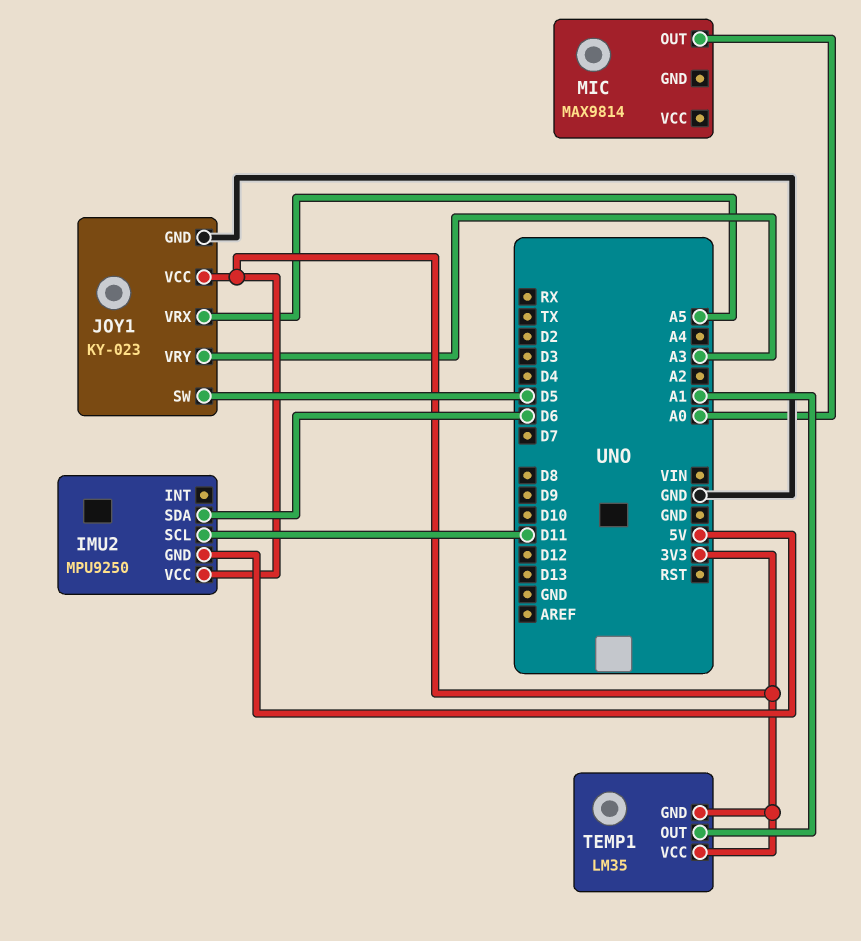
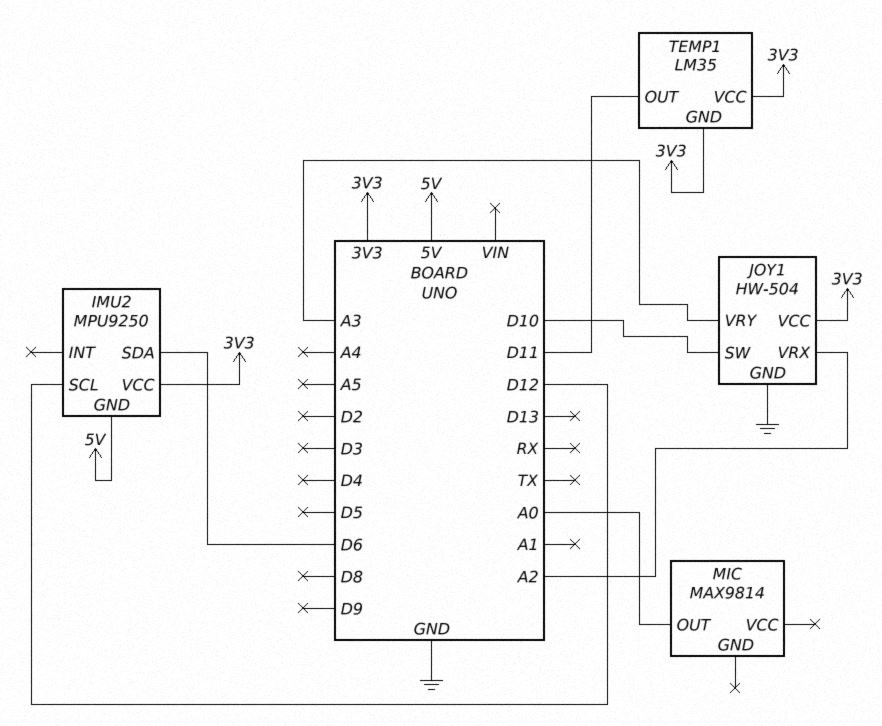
IMU2 pin SCL: D11 -> D12
JOY1: KY-023 -> HW-504
JOY1 pin SW: D5 -> D10
JOY1 pin VRX: A5 -> A2
TEMP1 pin OUT: A1 -> D11

